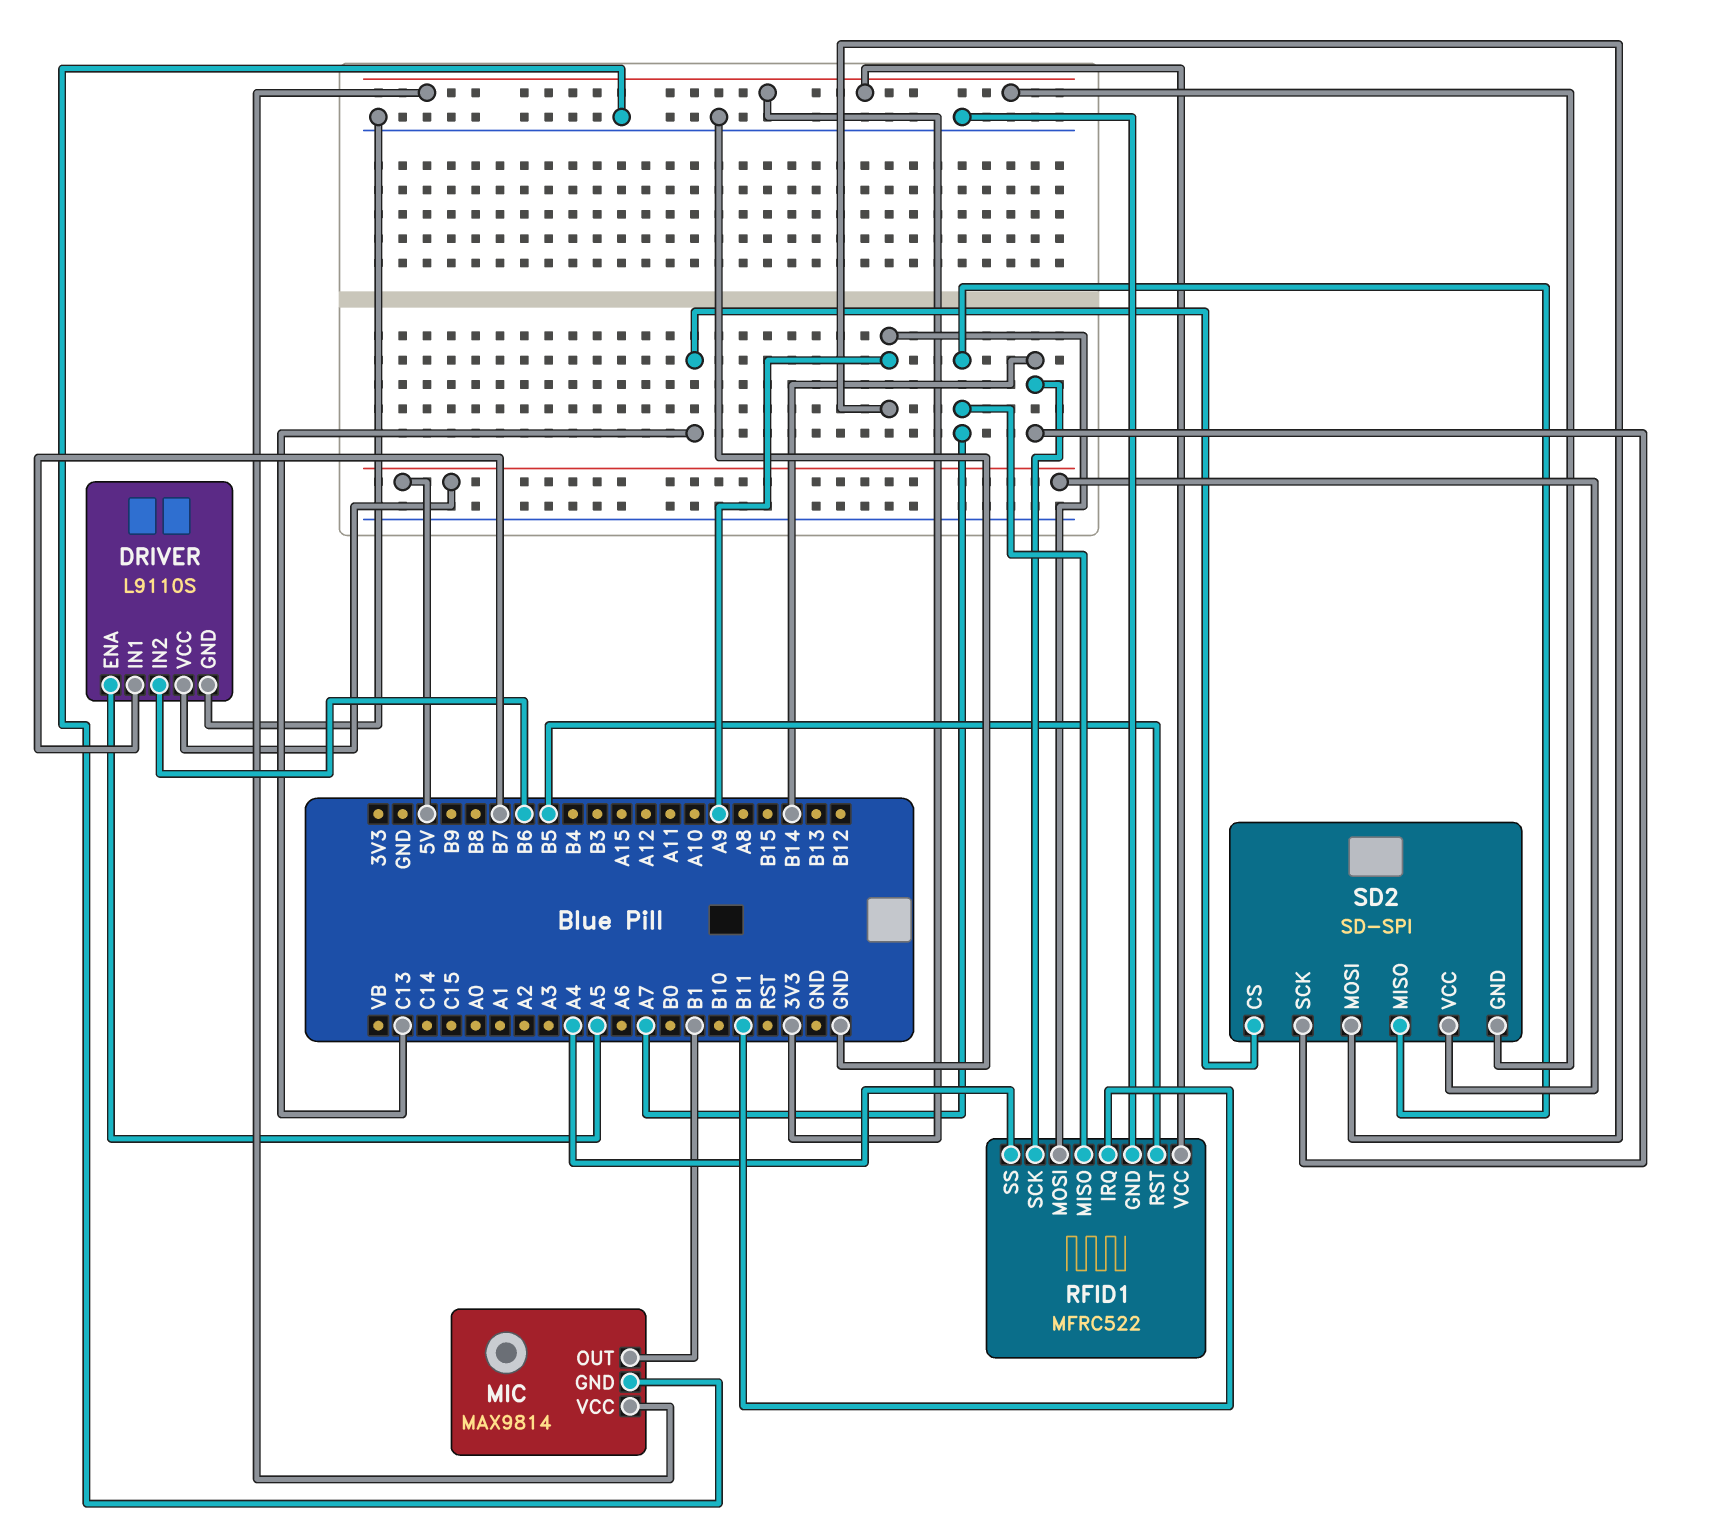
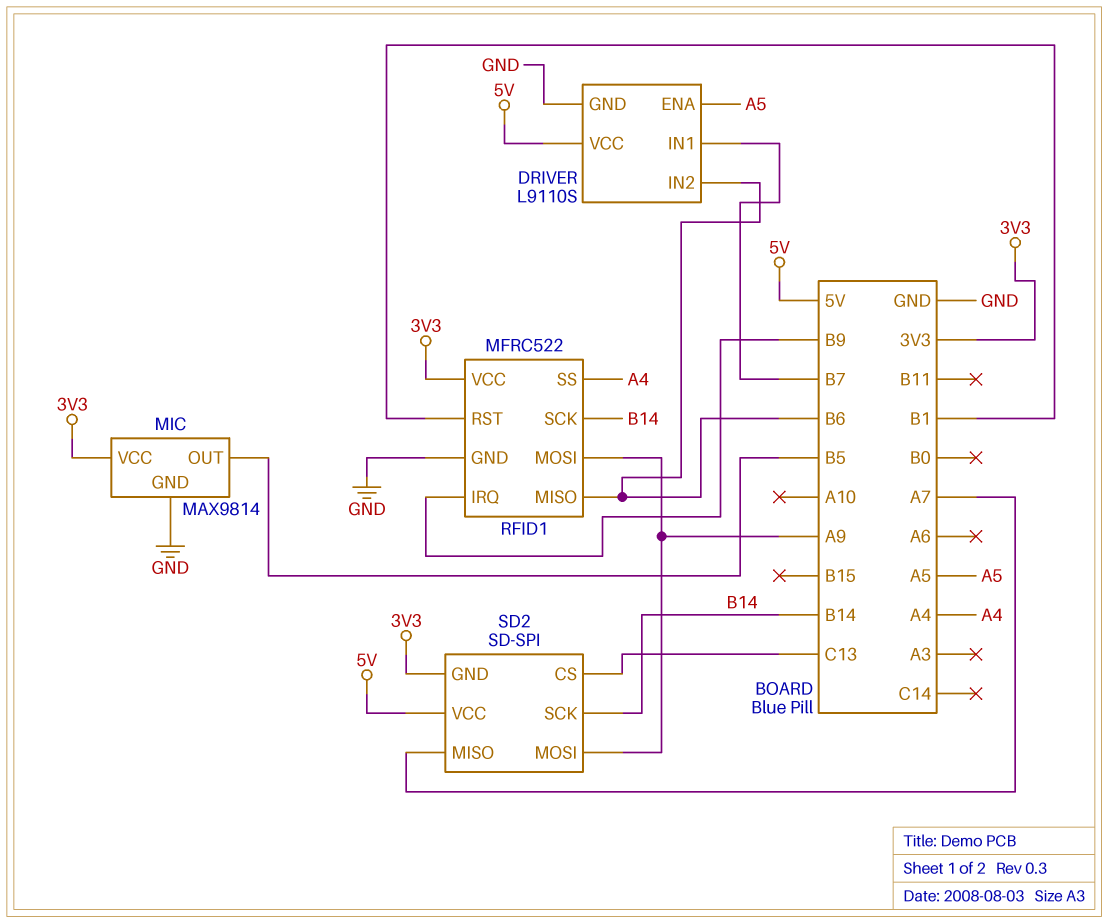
MIC pin OUT: B1 -> B5
RFID1 pin IRQ: B11 -> B9
RFID1 pin MISO: A7 -> B6
RFID1 pin RST: B5 -> B1

